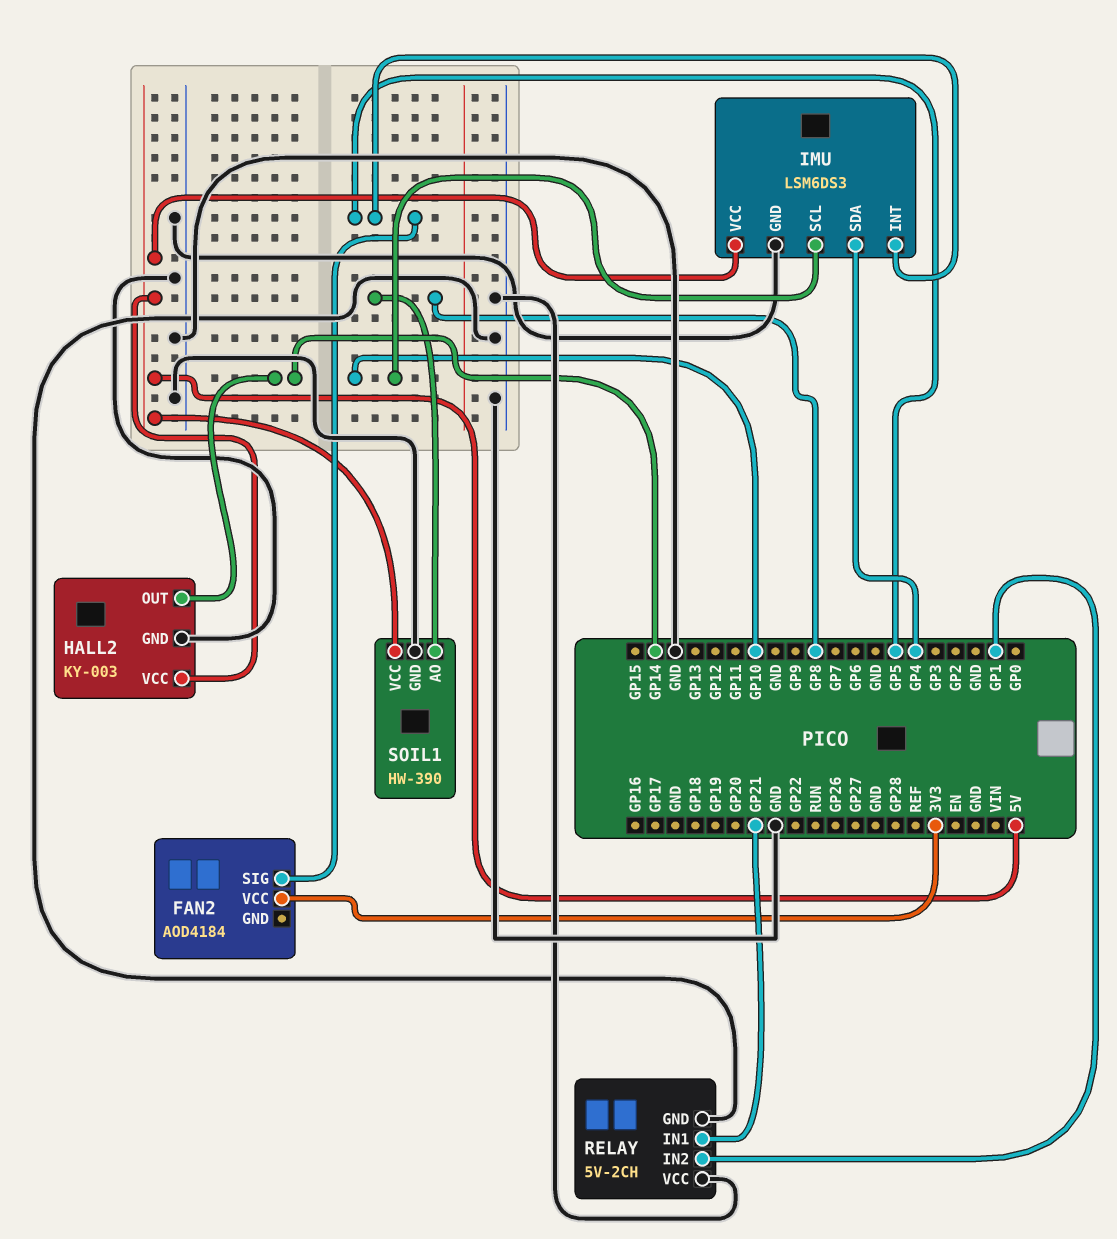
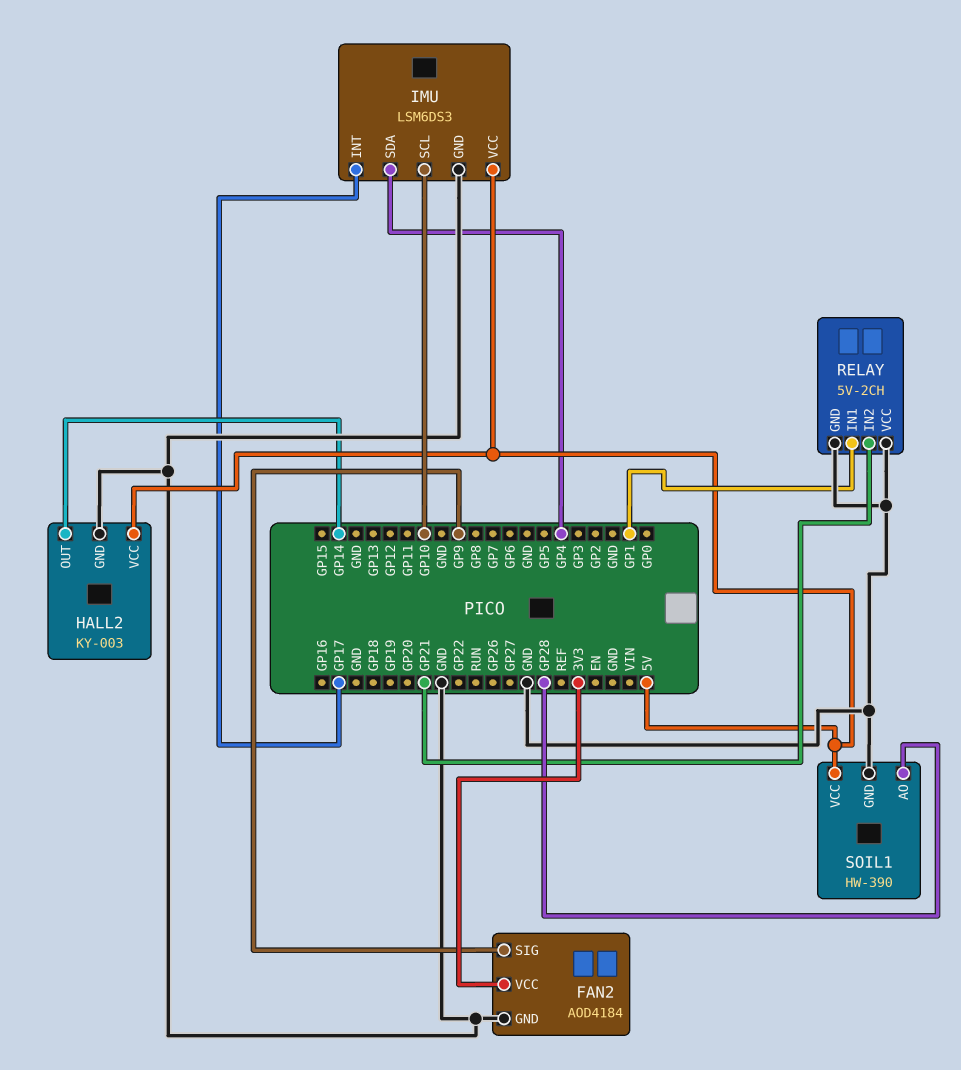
FAN2 pin GND: none -> GND
FAN2 pin SIG: GP5 -> GP9
IMU pin INT: GP5 -> GP17
RELAY pin IN1: GP21 -> GP1
RELAY pin IN2: GP1 -> GP21
SOIL1 pin AO: GP8 -> GP28

